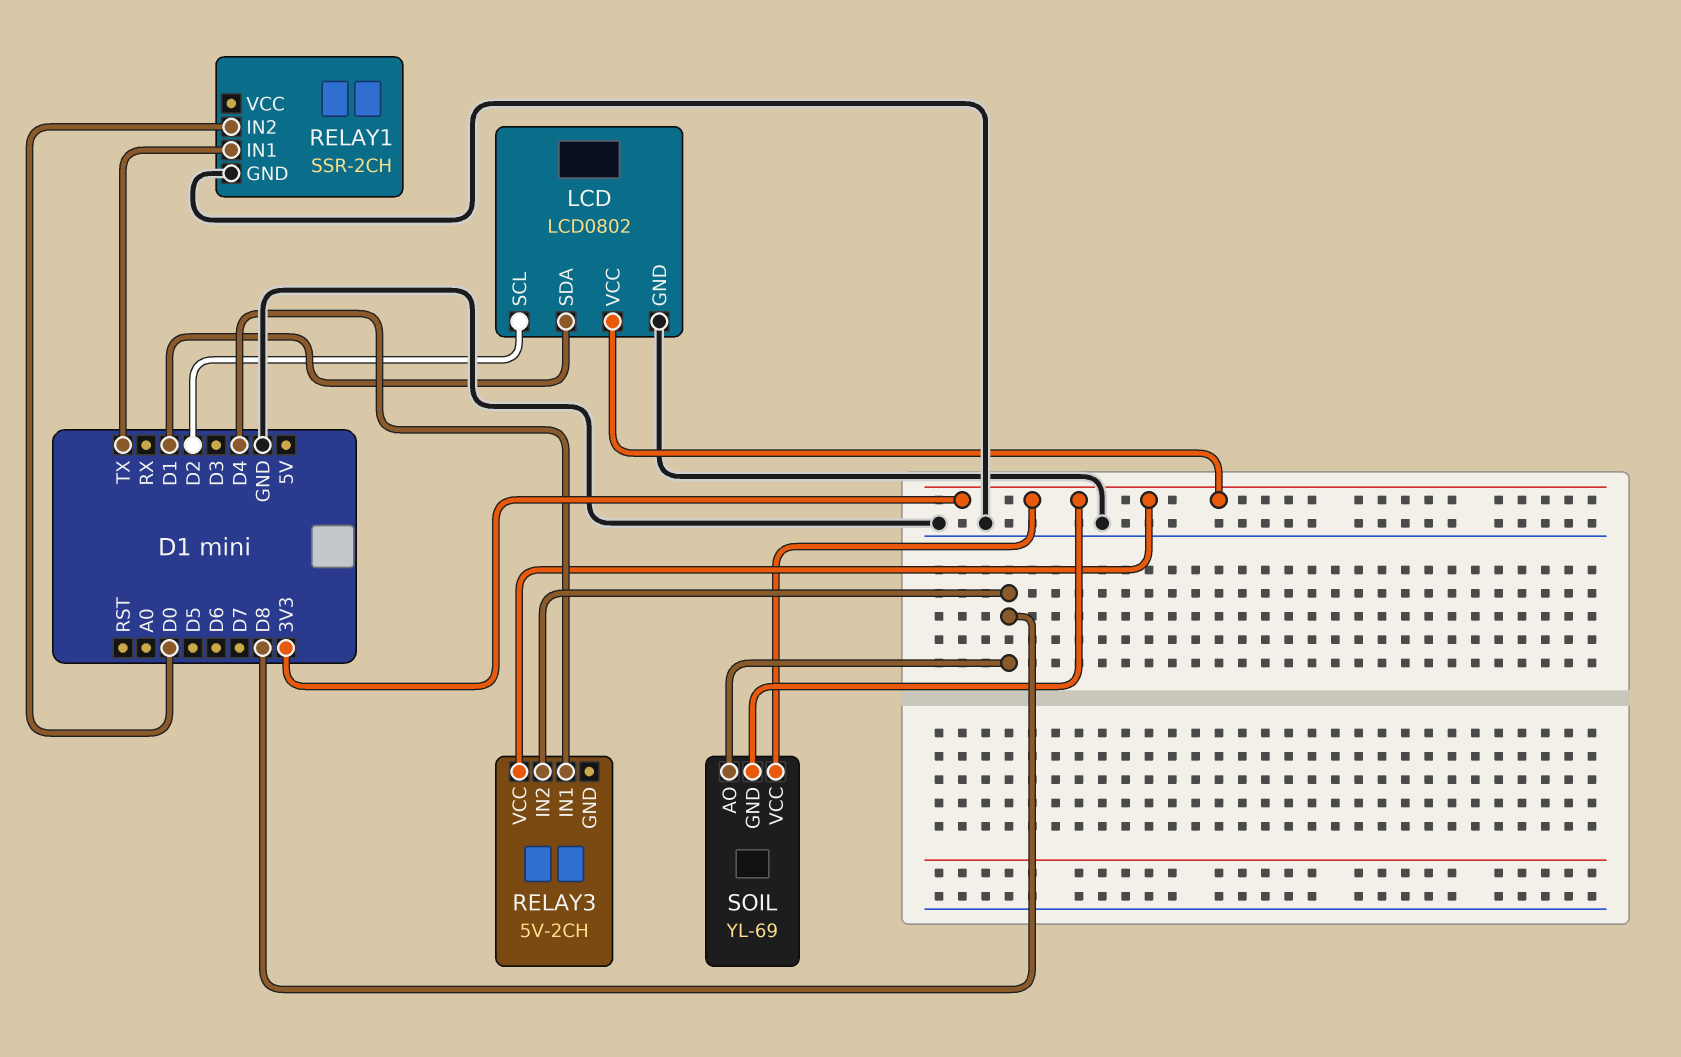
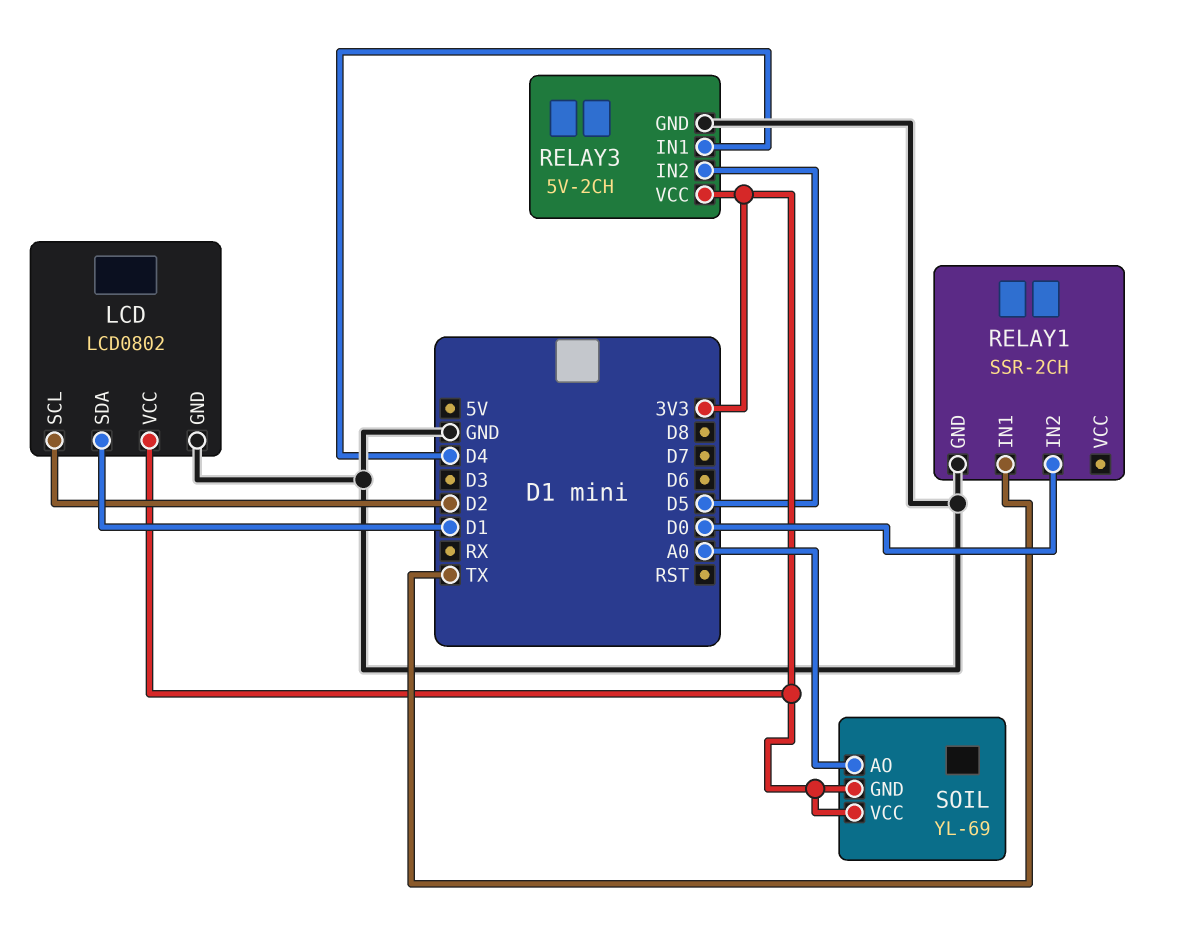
RELAY3 pin GND: none -> GND
RELAY3 pin IN2: D8 -> D5
SOIL pin AO: D8 -> A0

